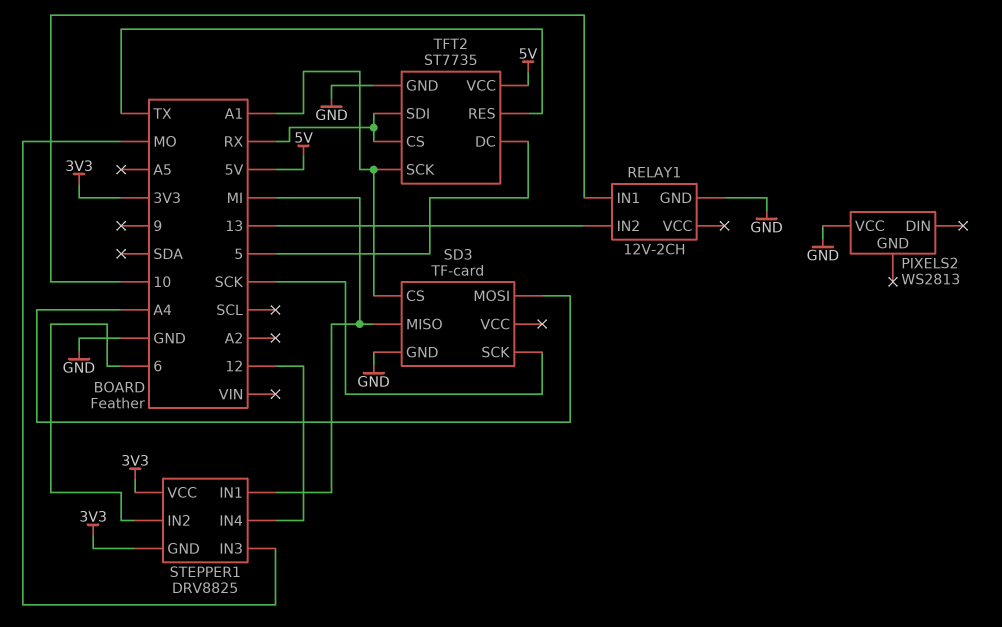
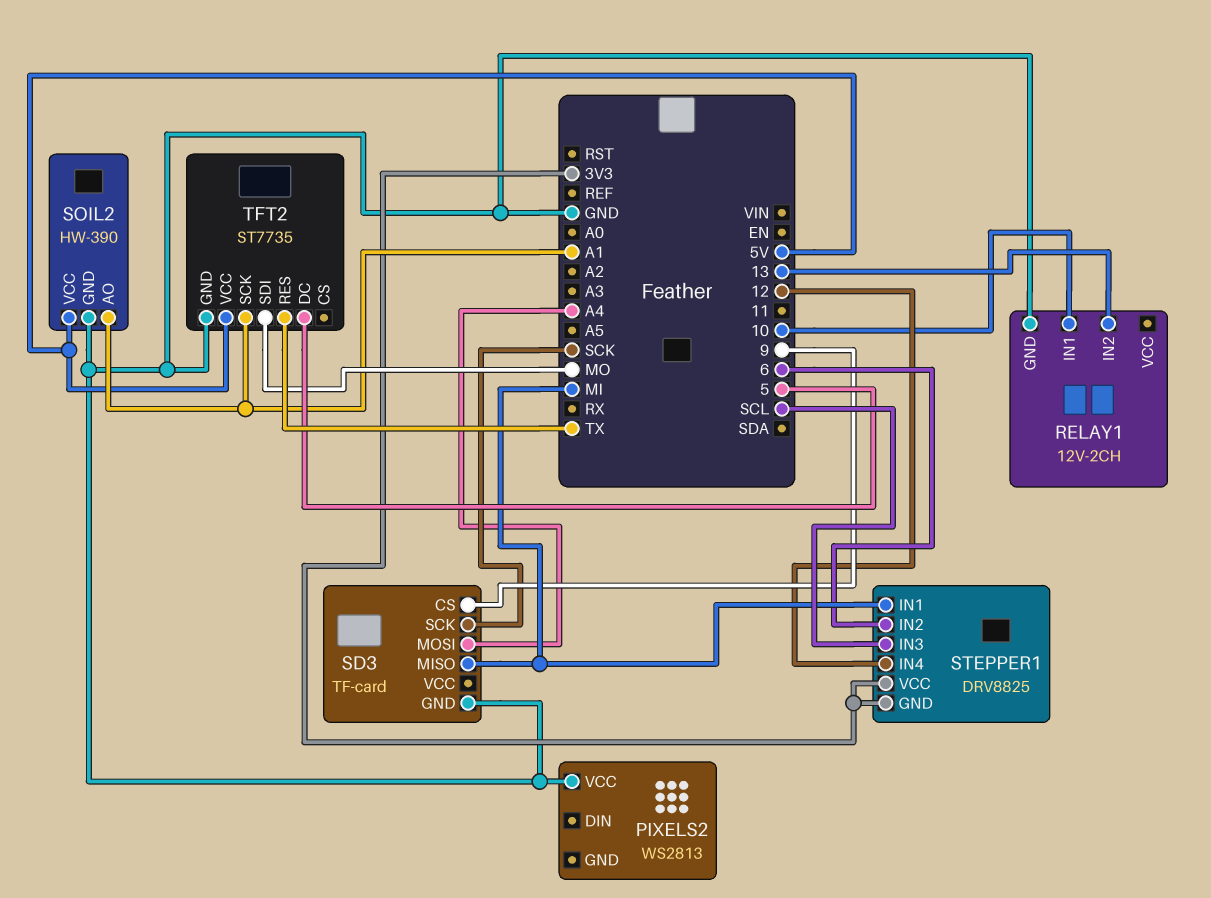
SD3 pin CS: A1 -> 9
SOIL2: none -> HW-390
SOIL2 pin AO: none -> A1
SOIL2 pin GND: none -> GND
SOIL2 pin VCC: none -> 5V
STEPPER1 pin IN3: MO -> SCL
TFT2 pin CS: RX -> none
TFT2 pin SDI: RX -> MO

